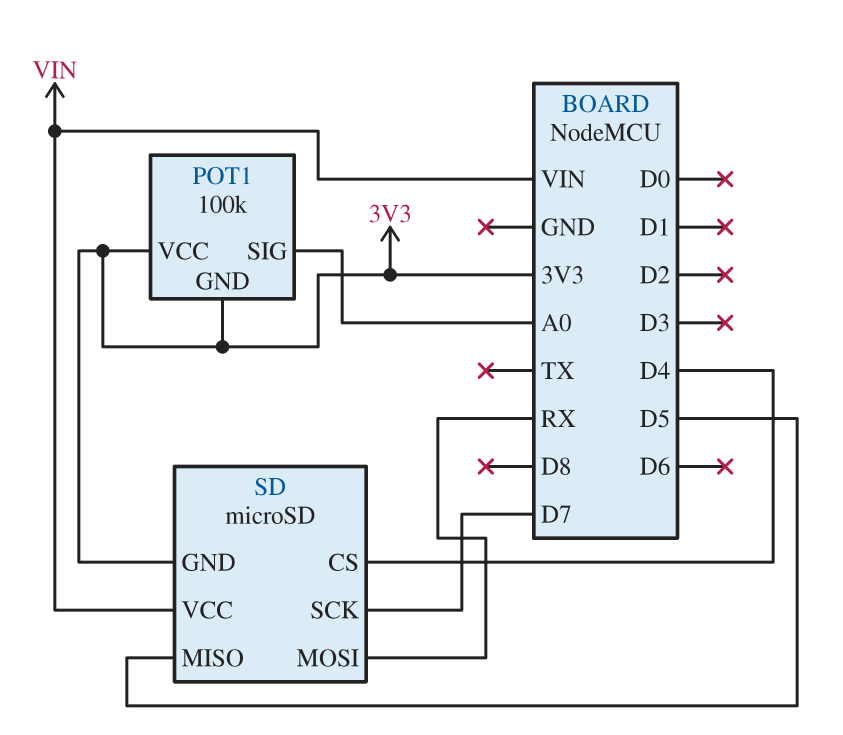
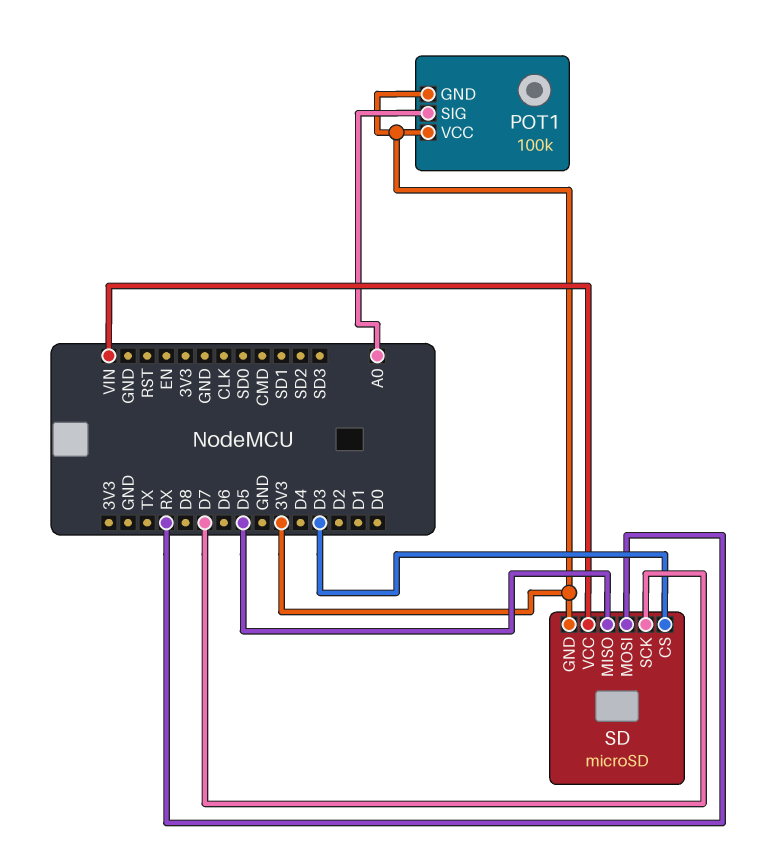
SD pin CS: D4 -> D3

